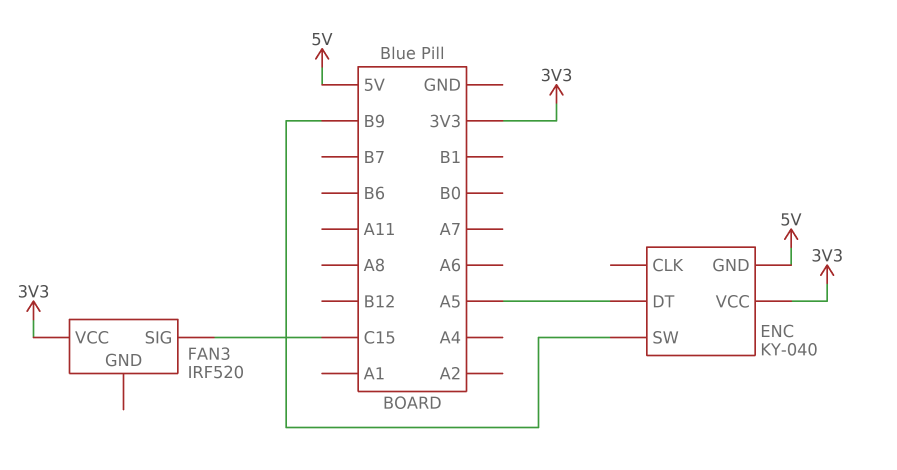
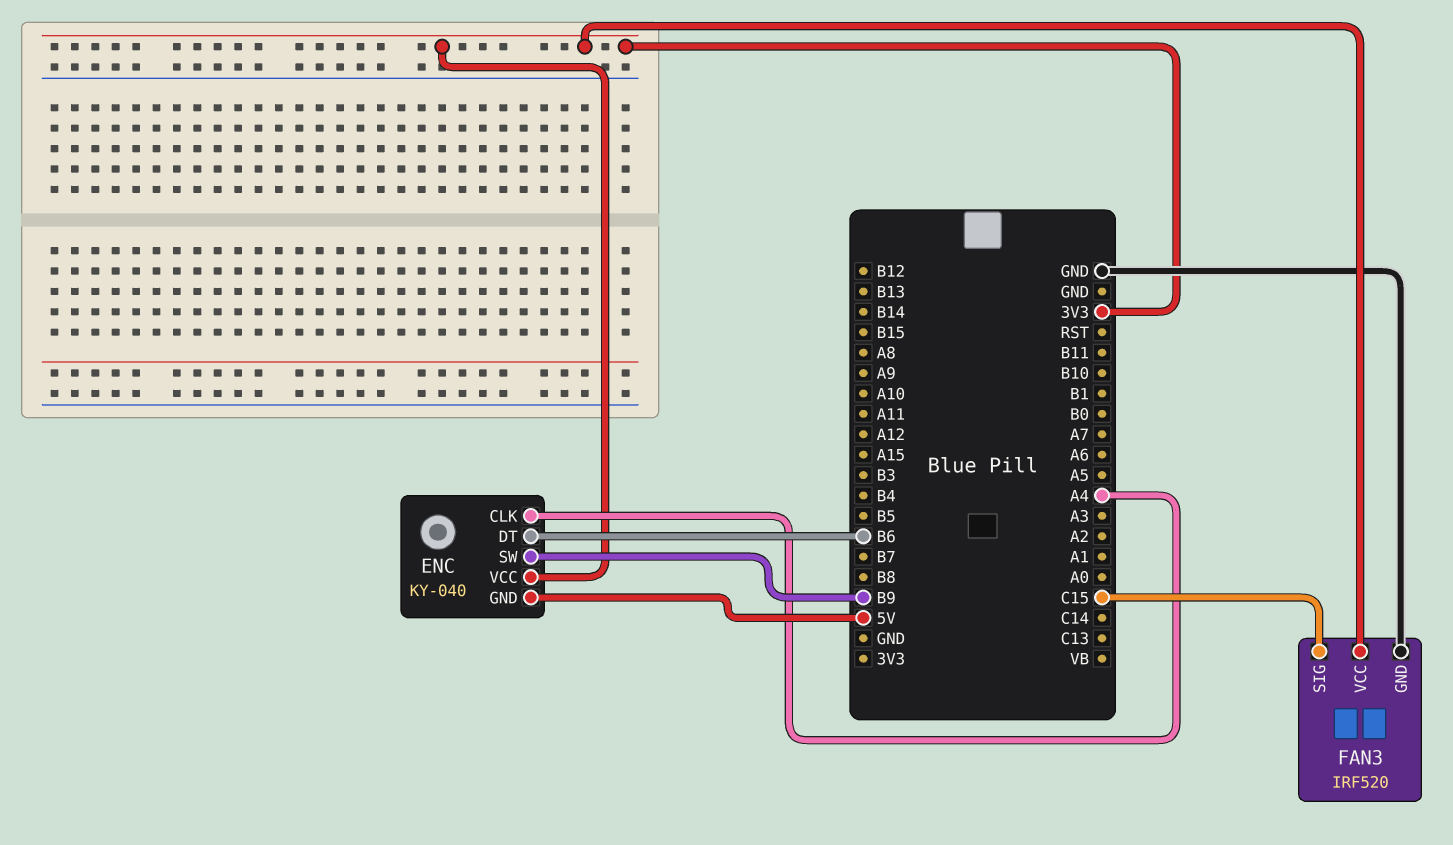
ENC pin CLK: none -> A4
ENC pin DT: A5 -> B6
FAN3 pin GND: none -> GND

